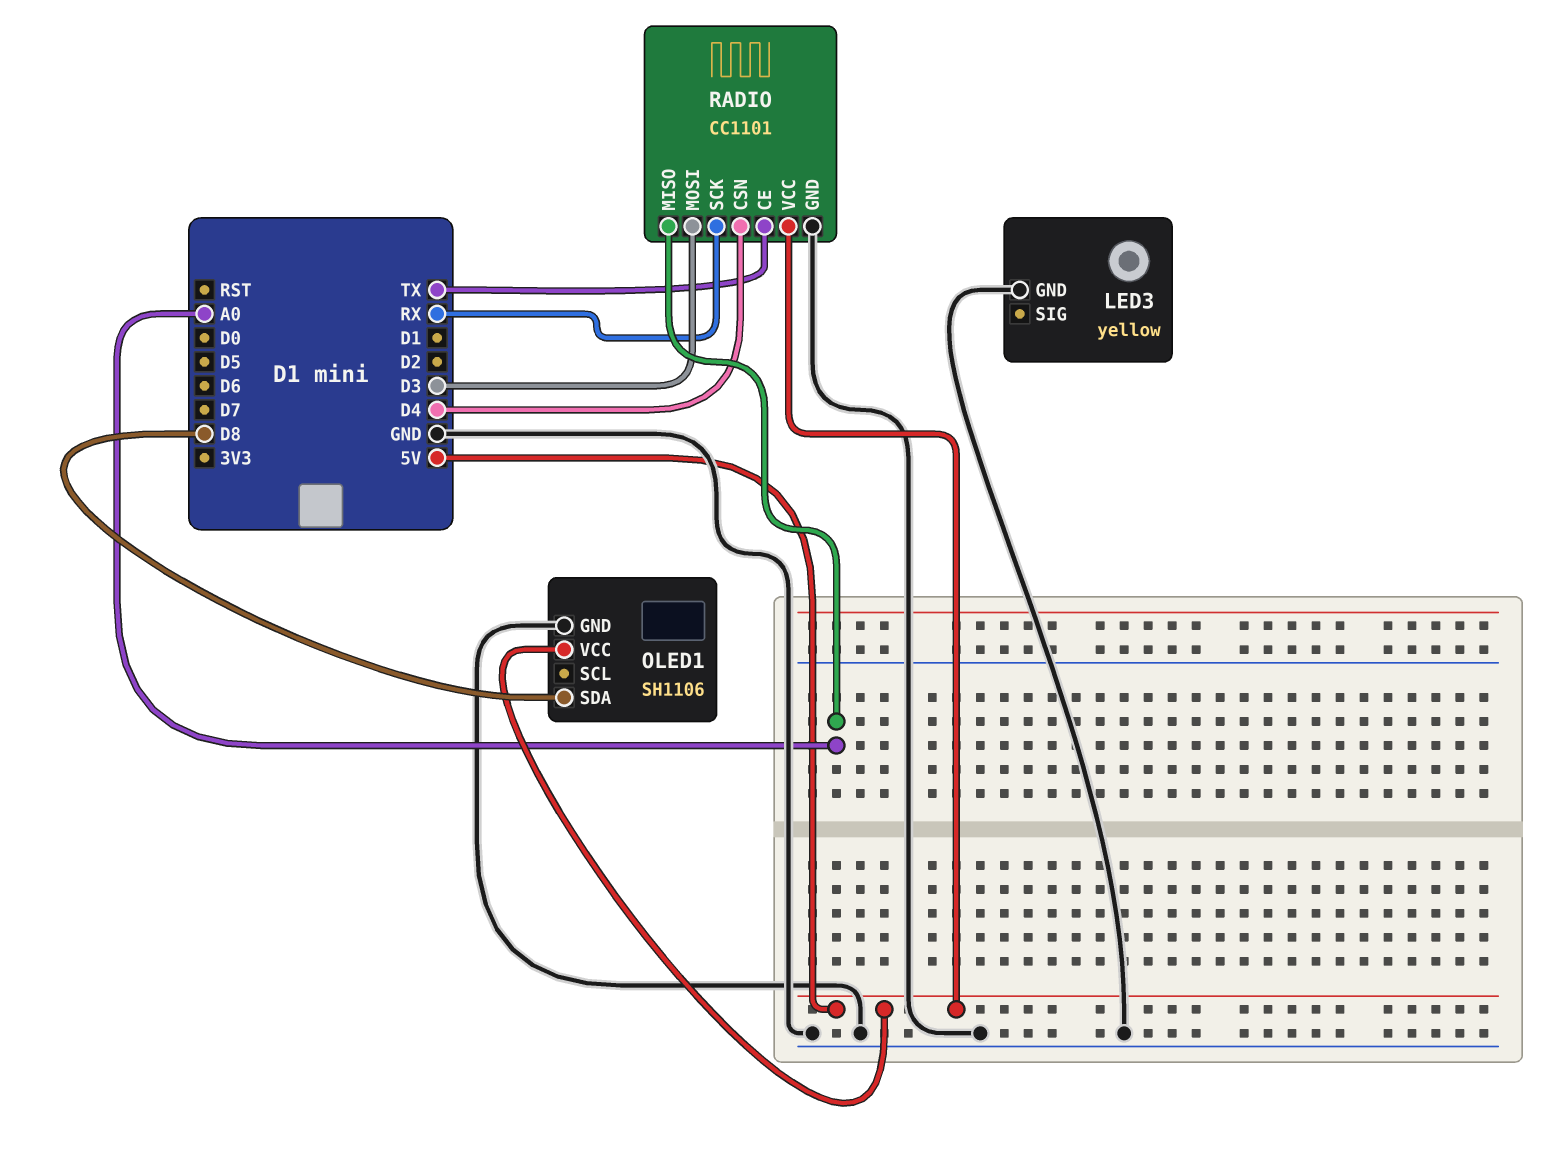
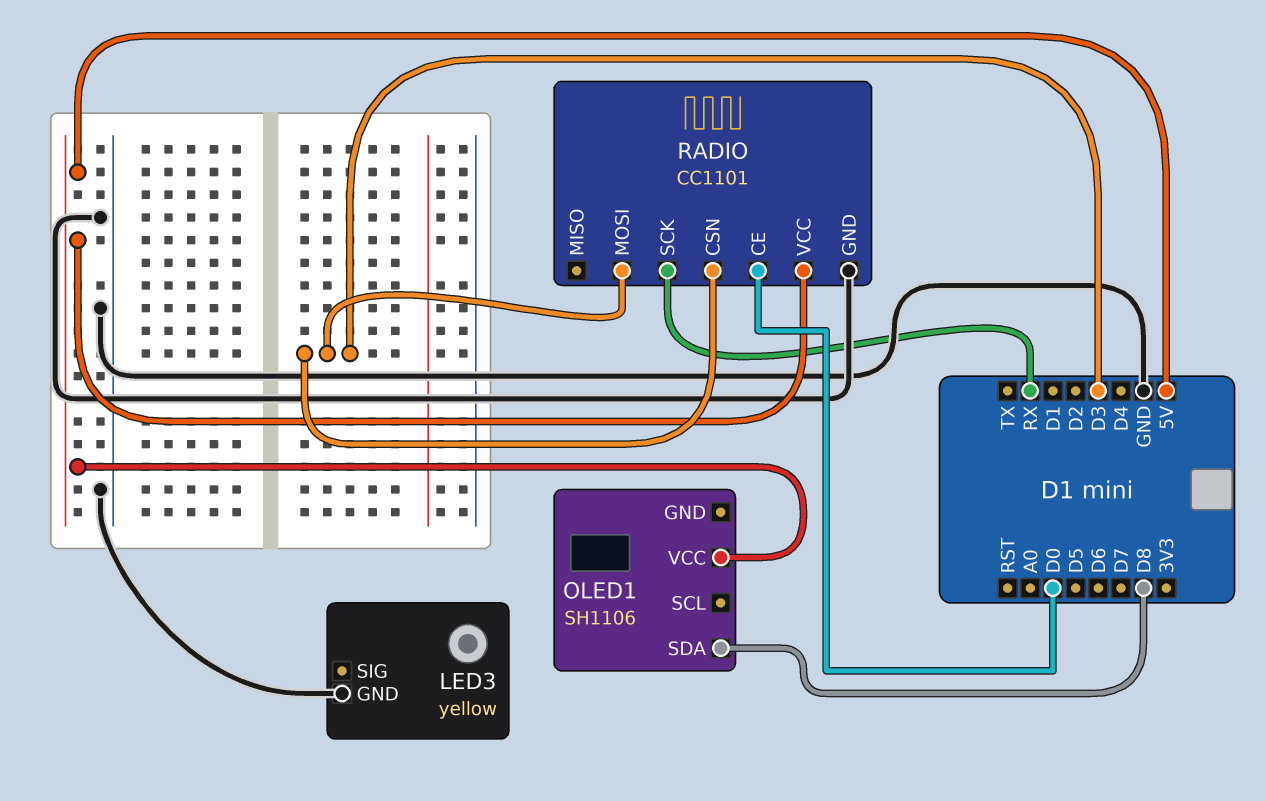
OLED1 pin GND: GND -> none
RADIO pin CE: TX -> D0
RADIO pin CSN: D4 -> D3
RADIO pin MISO: A0 -> none

